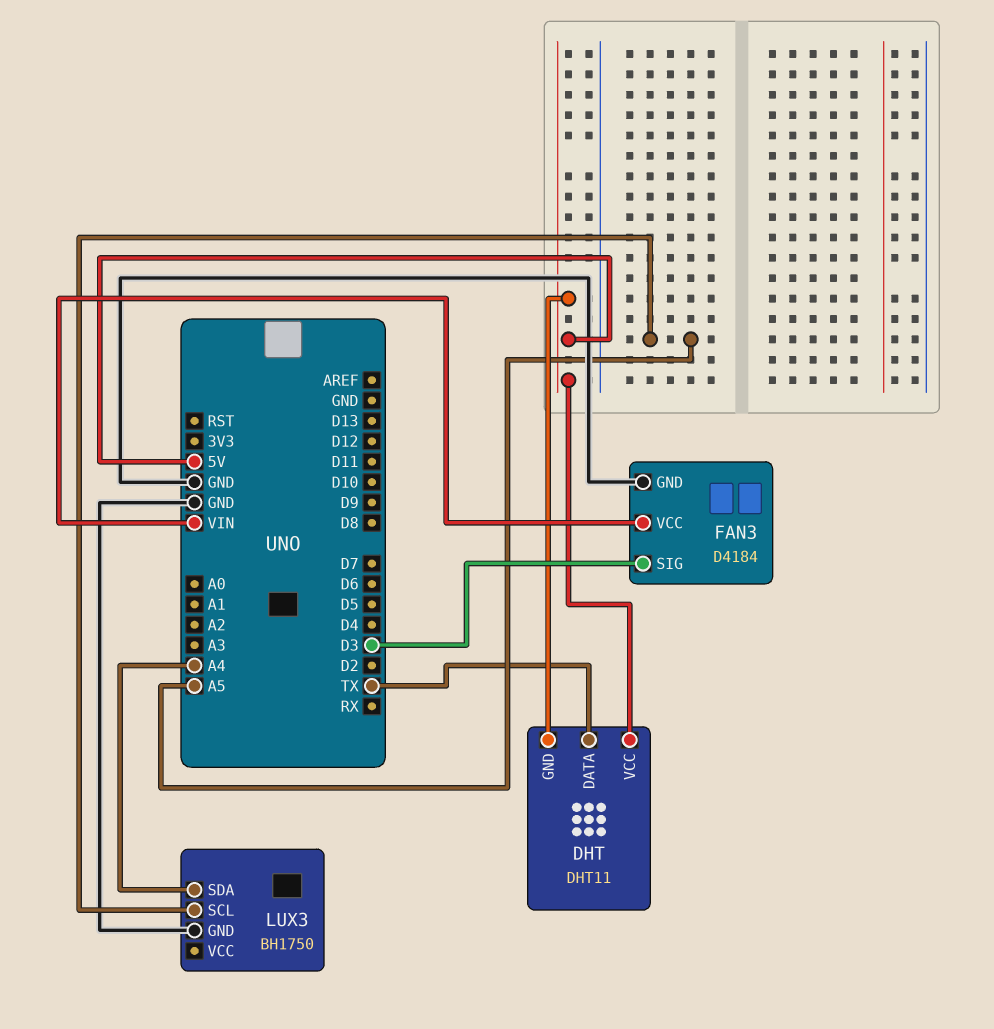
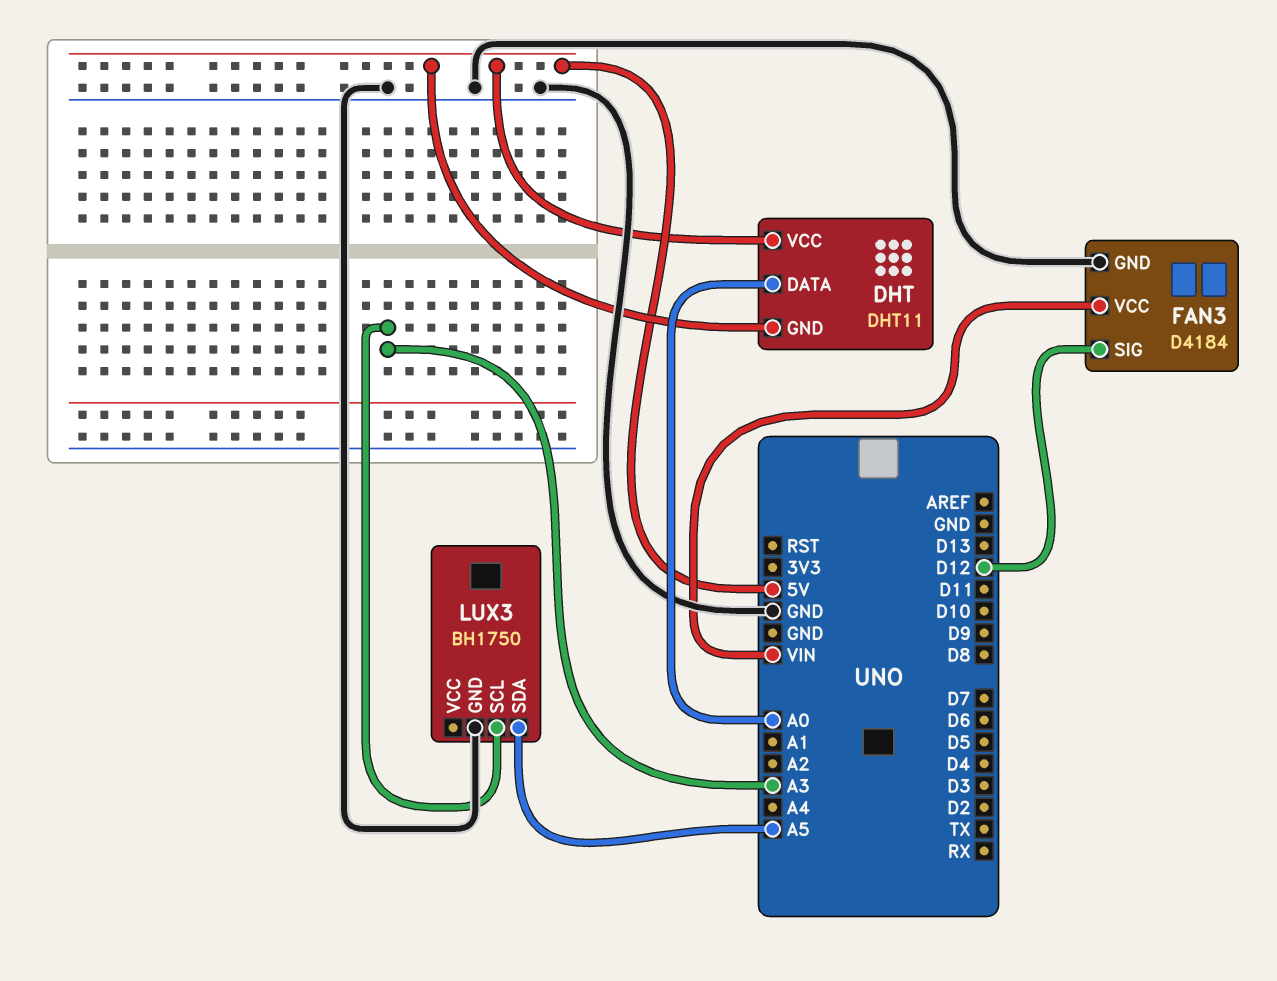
DHT pin DATA: TX -> A0
FAN3 pin SIG: D3 -> D12
LUX3 pin SCL: A5 -> A3
LUX3 pin SDA: A4 -> A5

